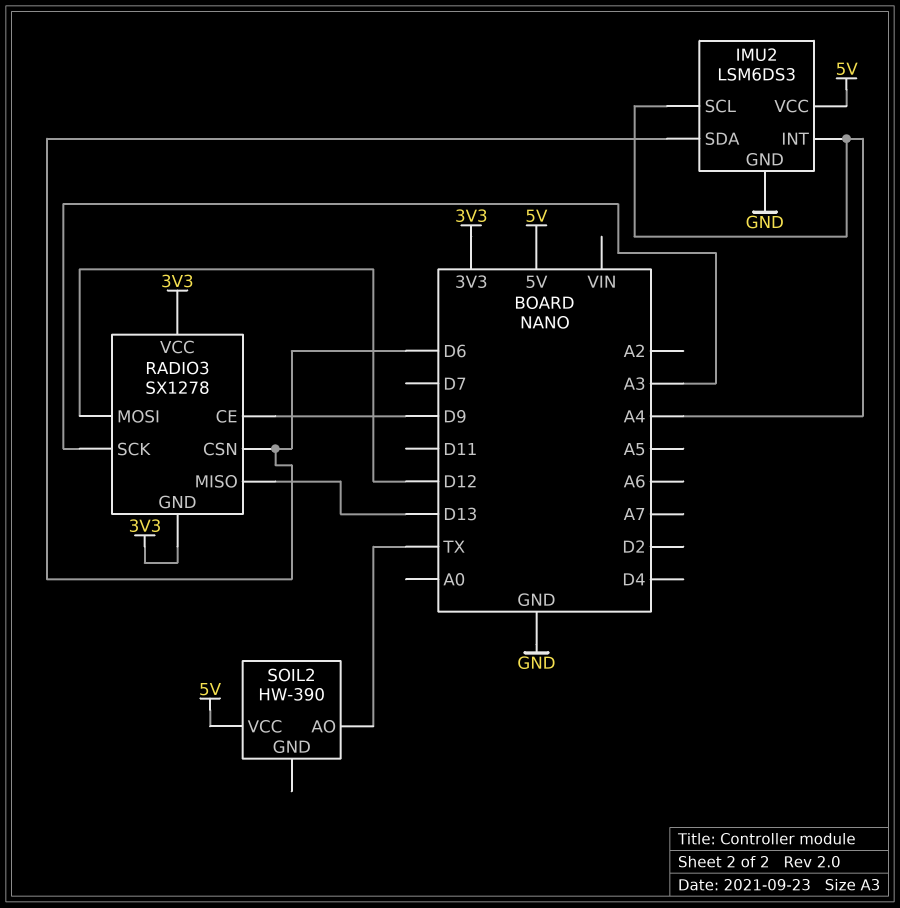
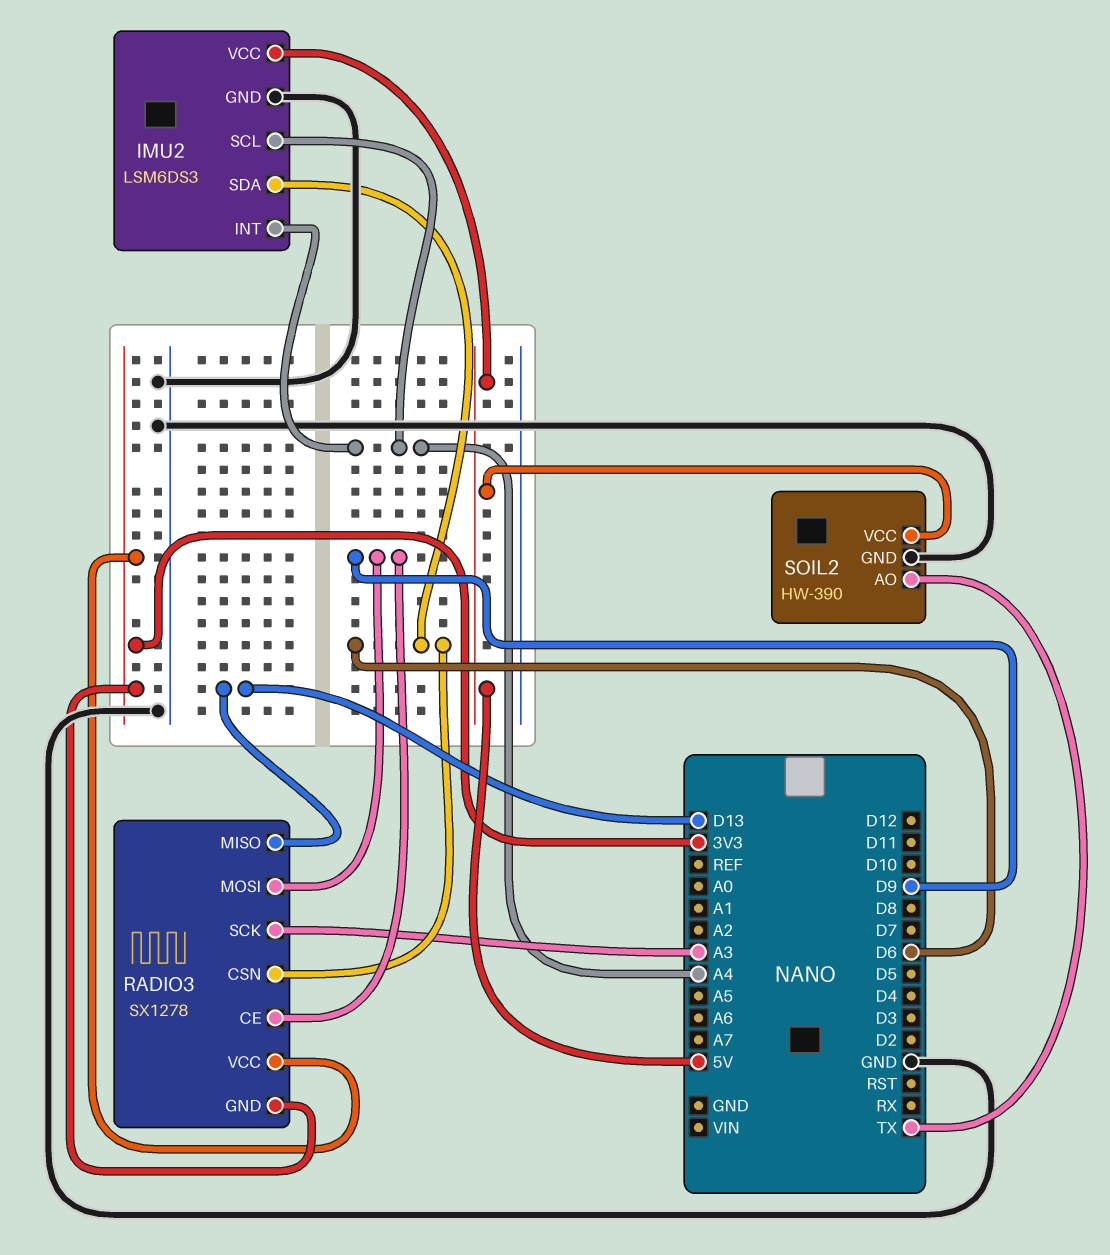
RADIO3 pin MOSI: D12 -> D9
SOIL2 pin GND: none -> GND

